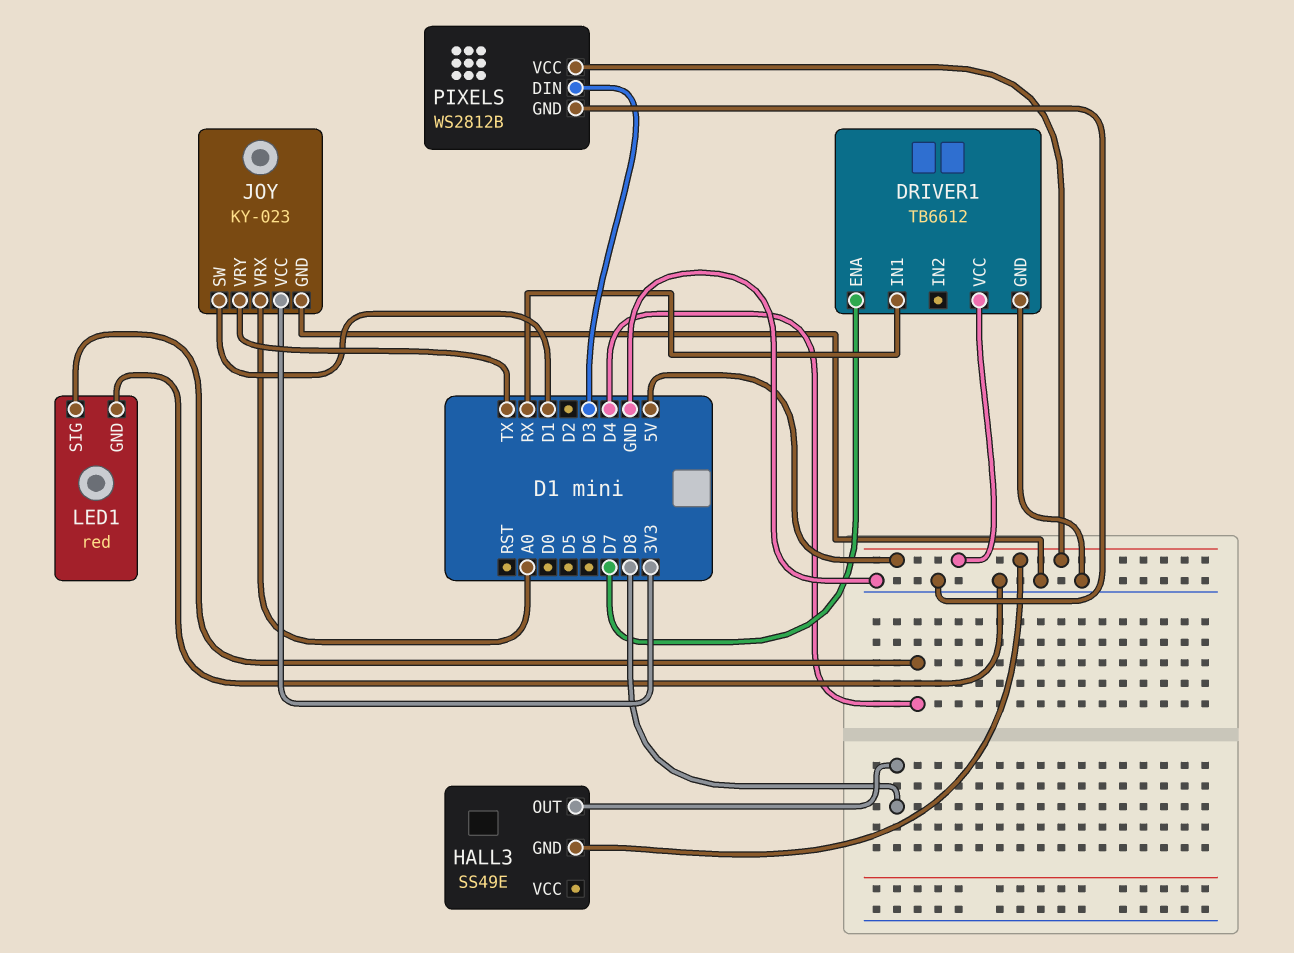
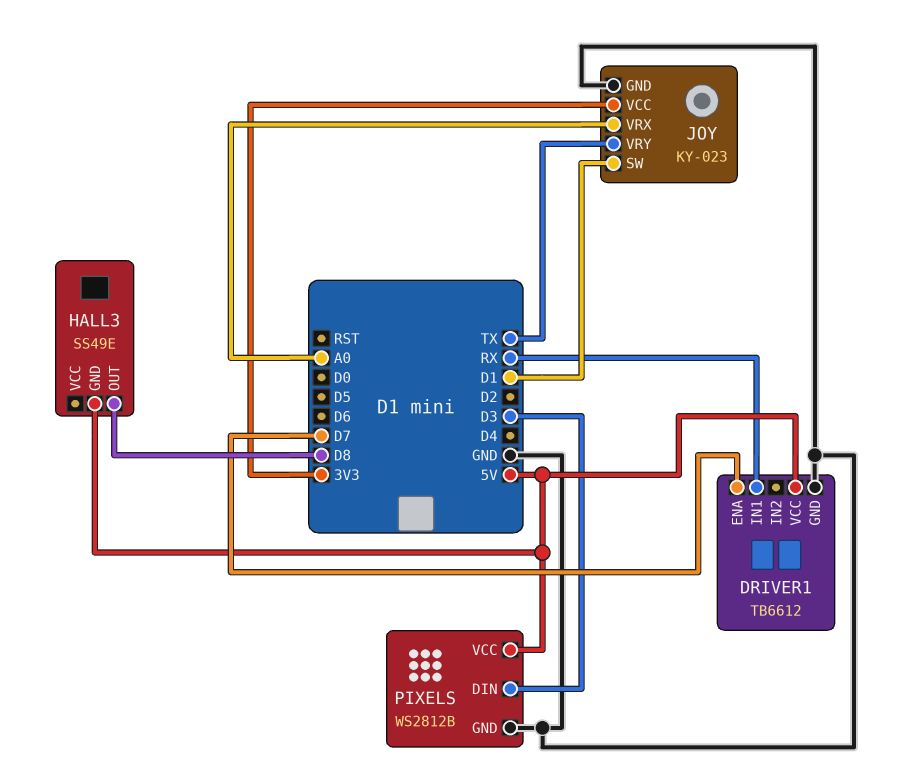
LED1: red -> none
LED1 pin GND: GND -> none
LED1 pin SIG: D4 -> none

